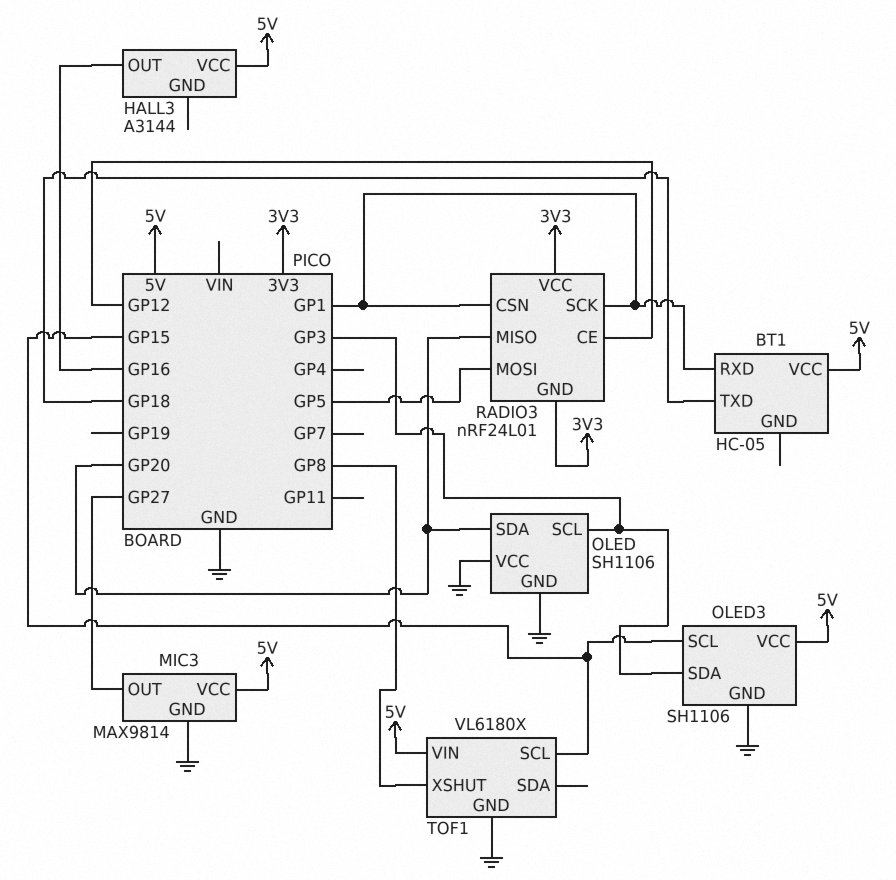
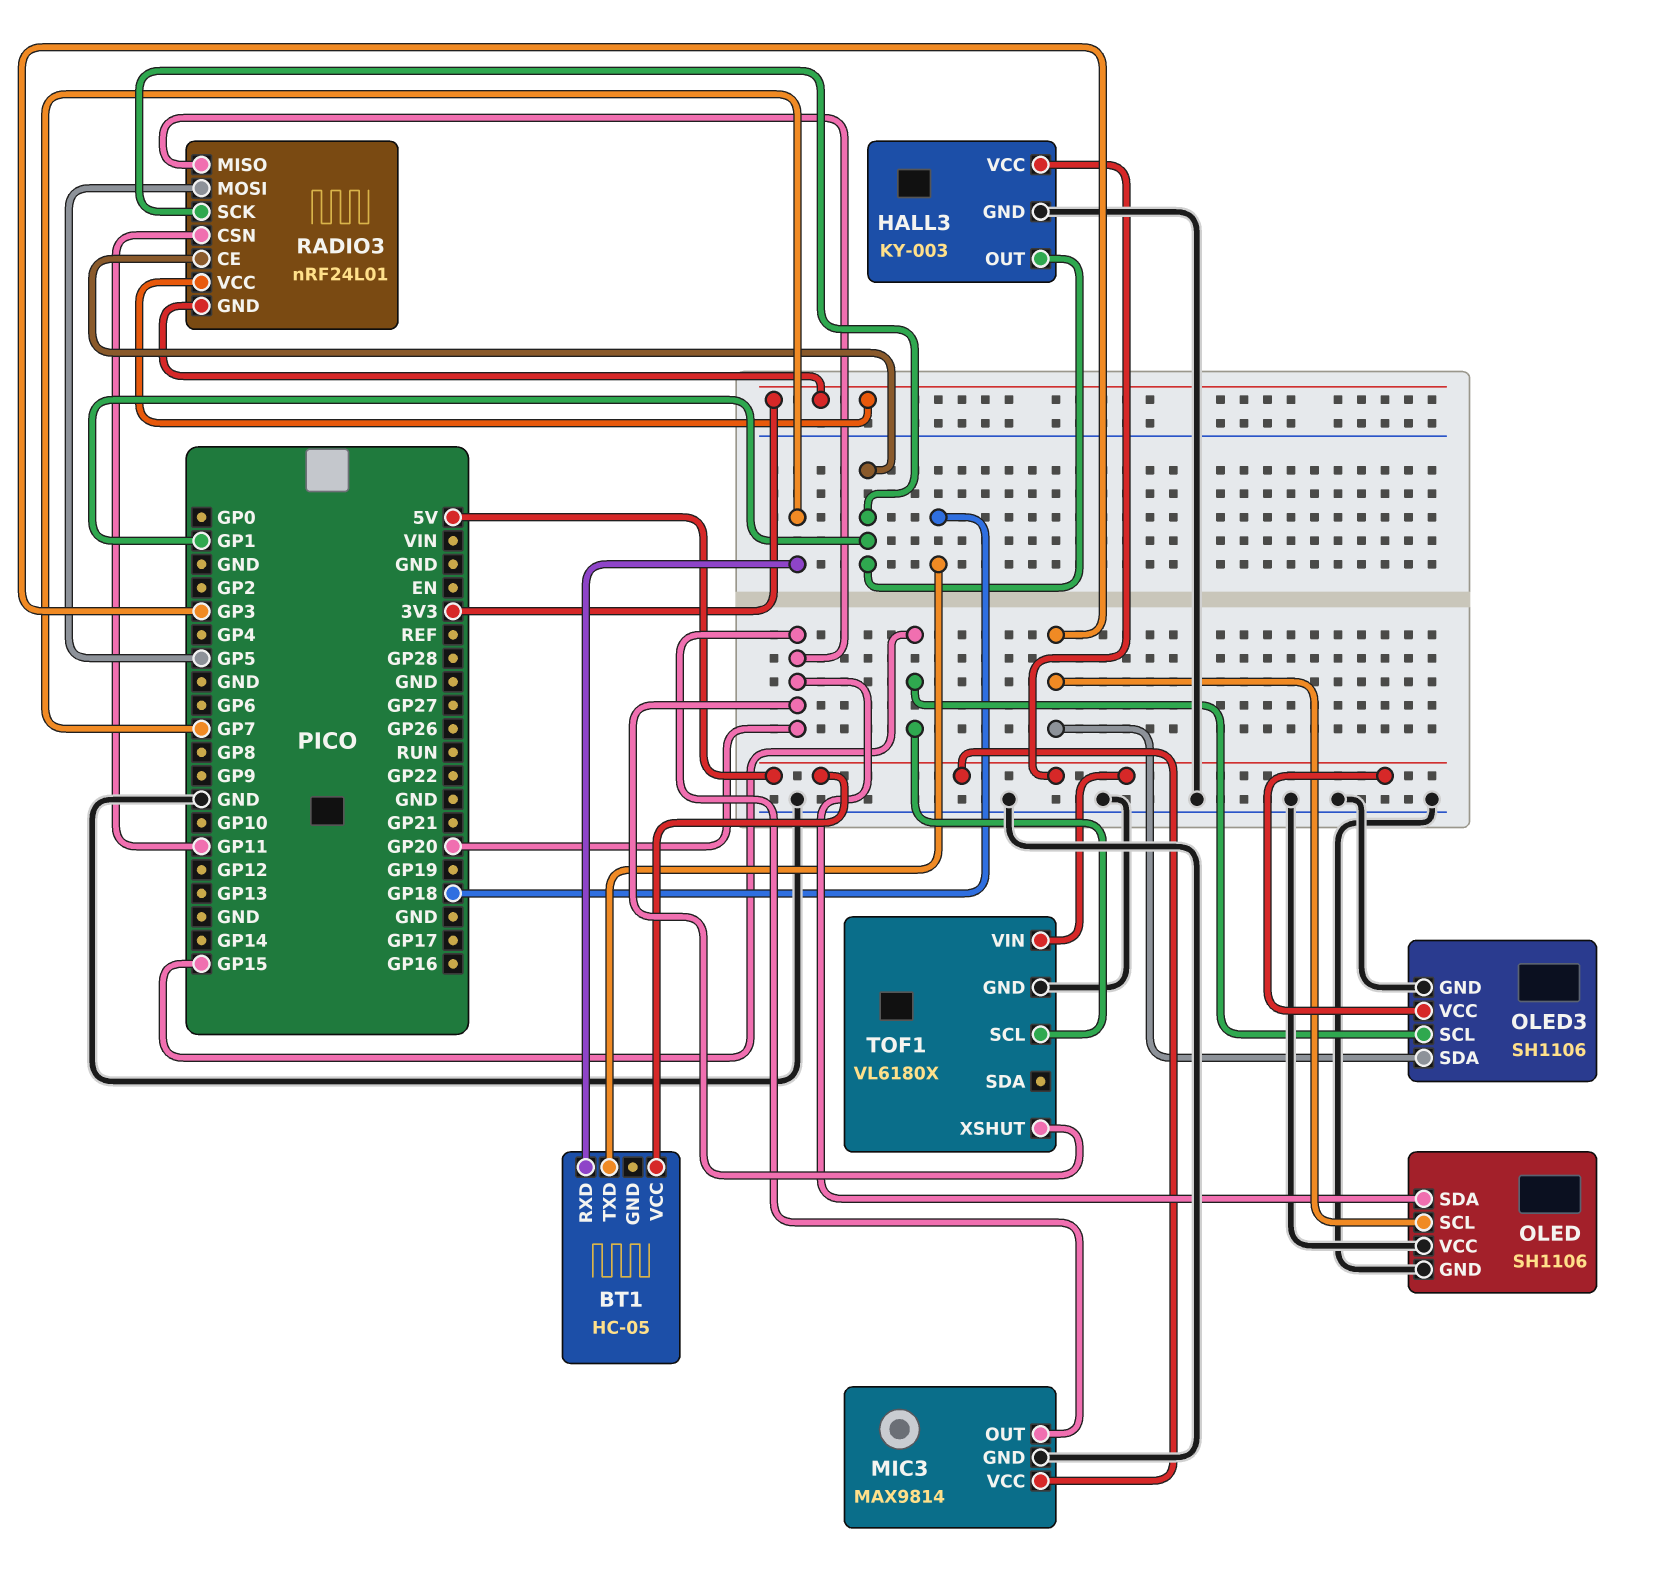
BT1 pin RXD: GP1 -> GP7
HALL3: A3144 -> KY-003
HALL3 pin GND: none -> GND
HALL3 pin OUT: GP16 -> GP1
MIC3 pin OUT: GP27 -> GP20
RADIO3 pin CE: GP12 -> GP1
RADIO3 pin CSN: GP1 -> GP11
TOF1 pin XSHUT: GP8 -> GP20

